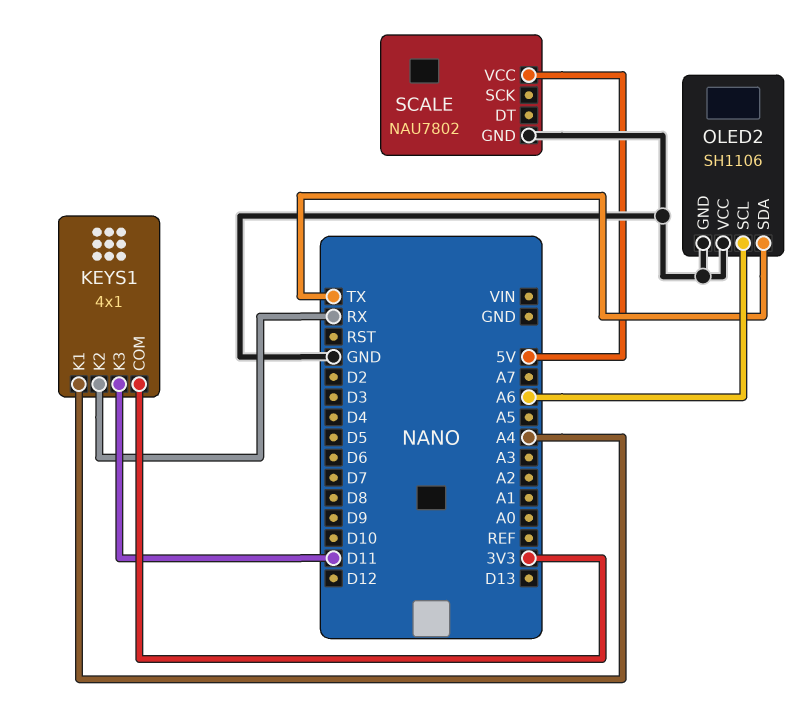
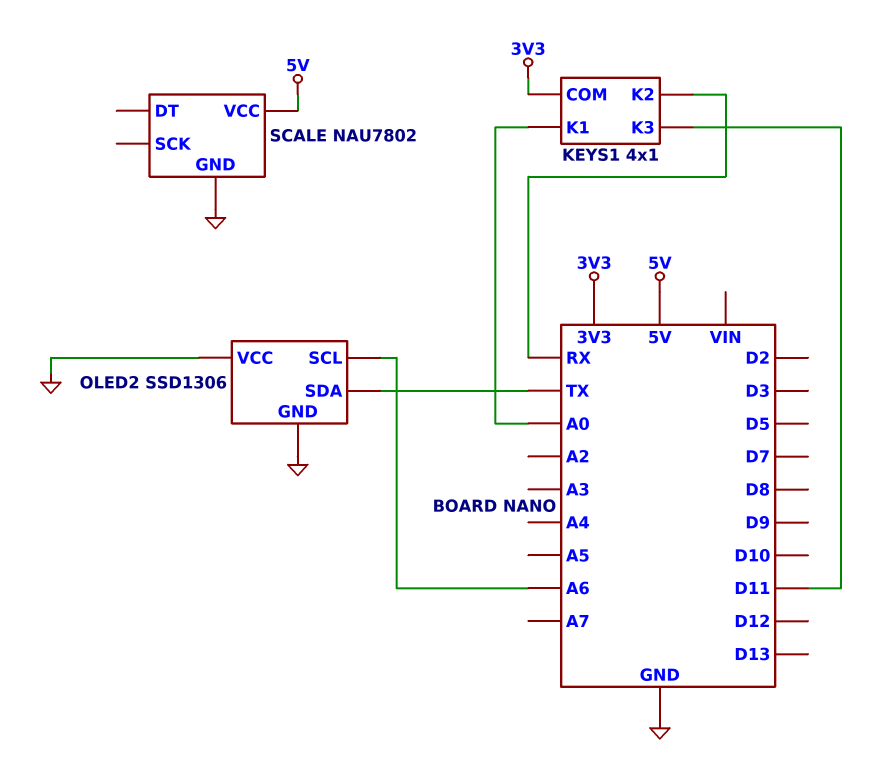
KEYS1 pin K1: A4 -> A0
OLED2: SH1106 -> SSD1306

